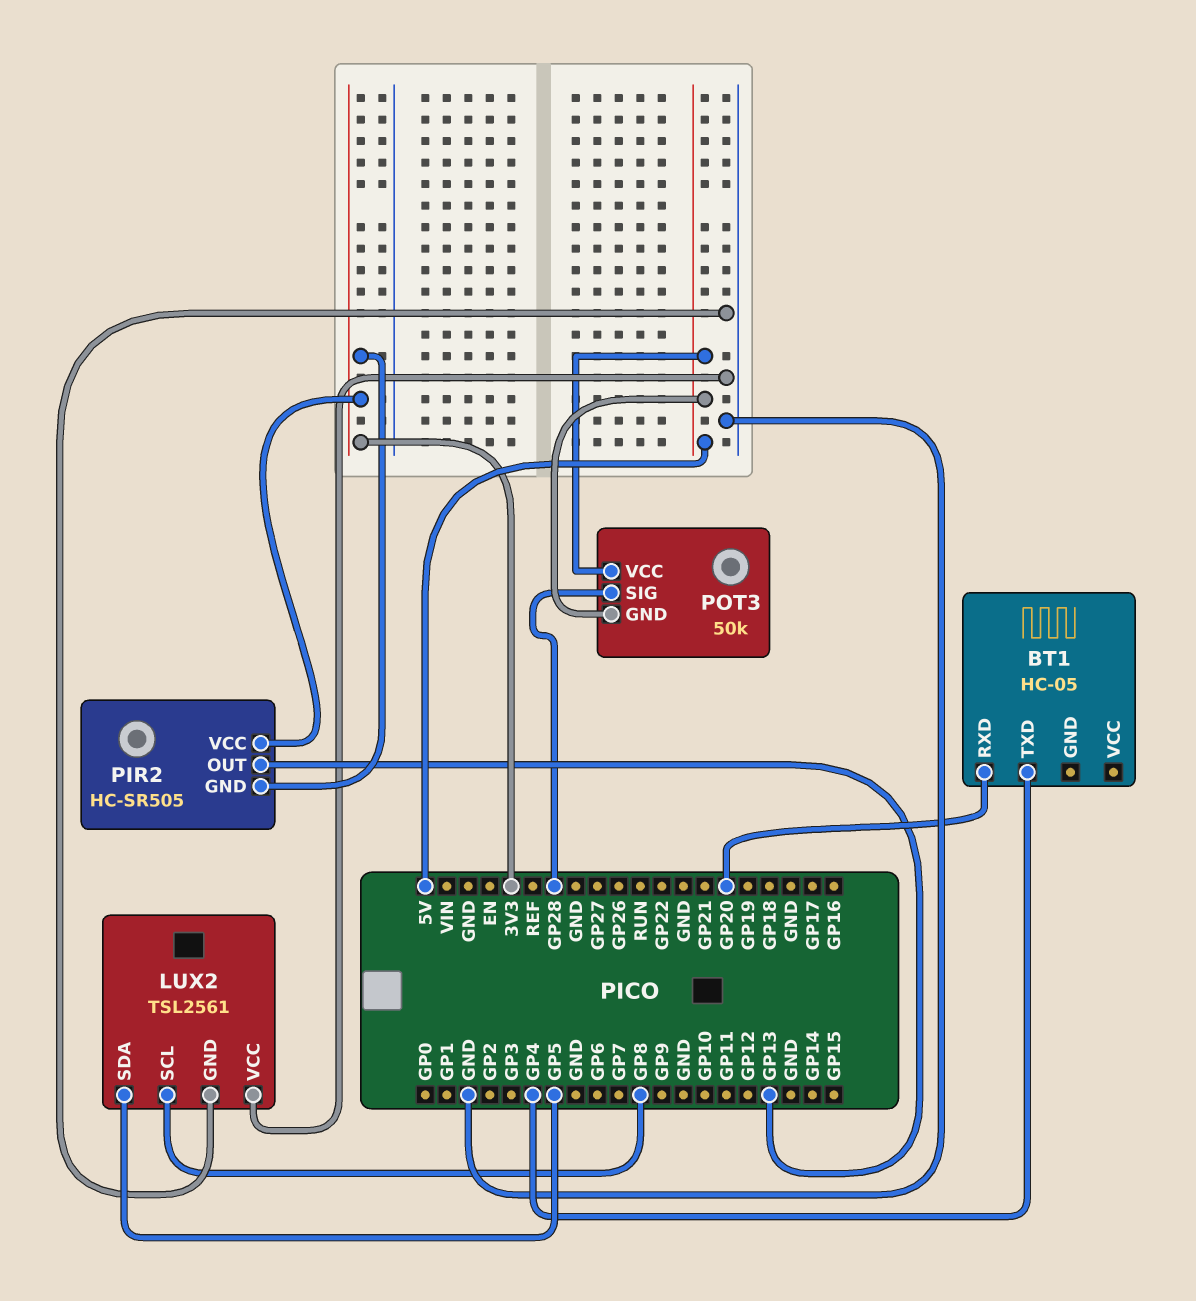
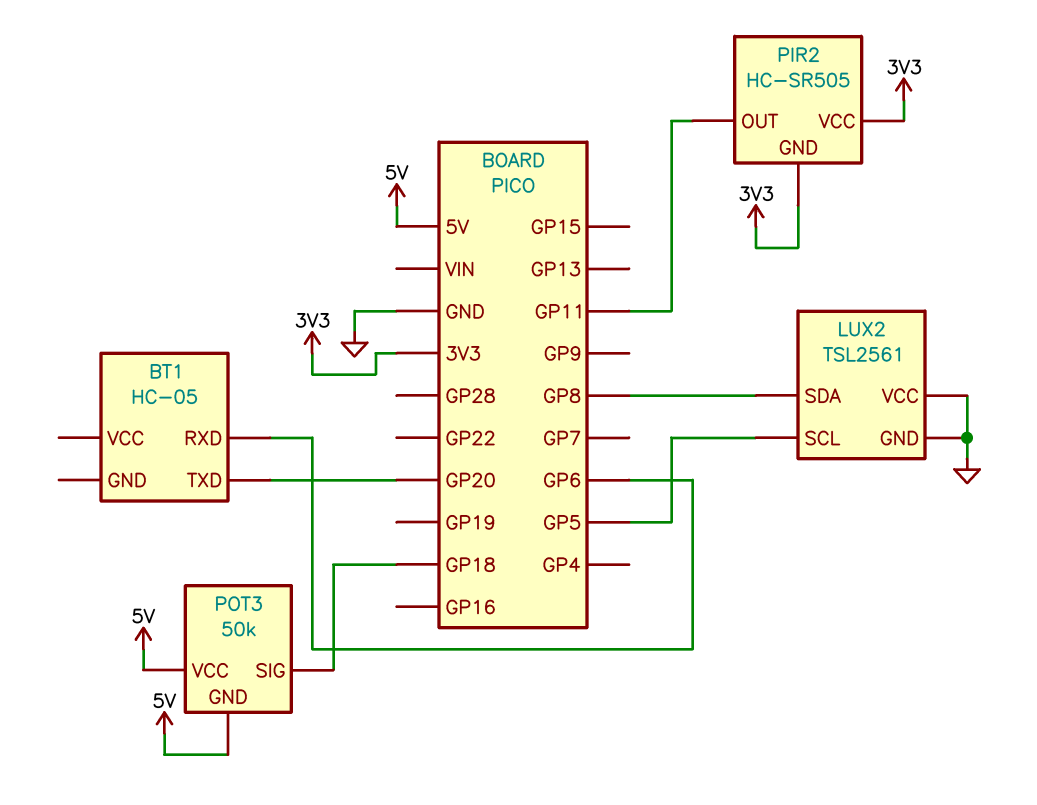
BT1 pin RXD: GP20 -> GP6
BT1 pin TXD: GP4 -> GP20
LUX2 pin SCL: GP8 -> GP5
LUX2 pin SDA: GP5 -> GP8
PIR2 pin OUT: GP13 -> GP11
POT3 pin SIG: GP28 -> GP18

